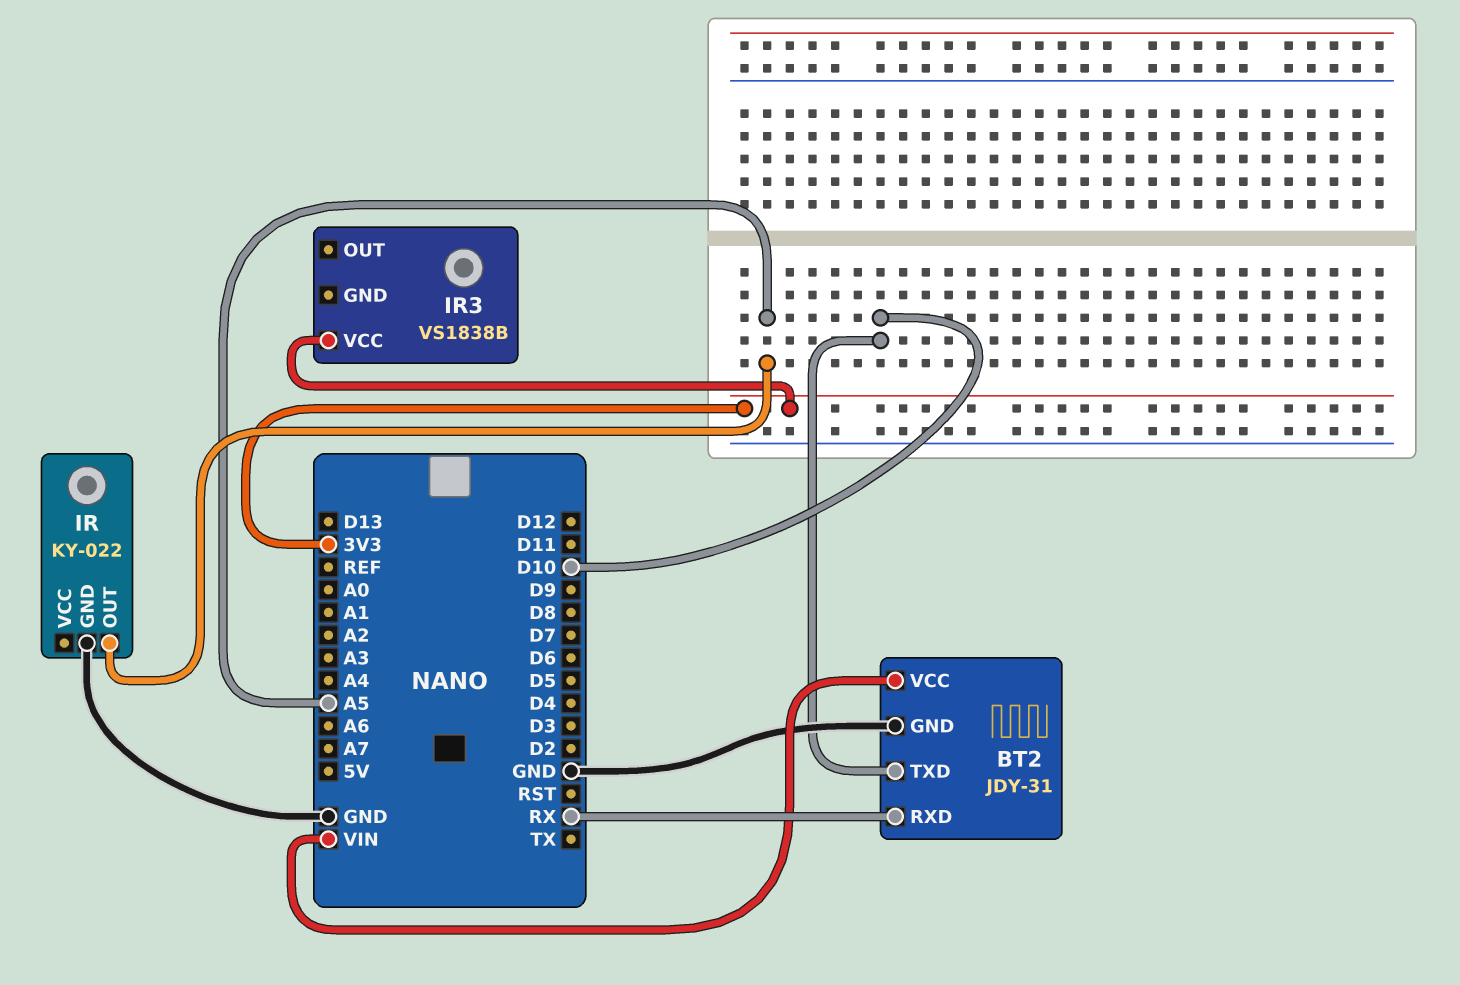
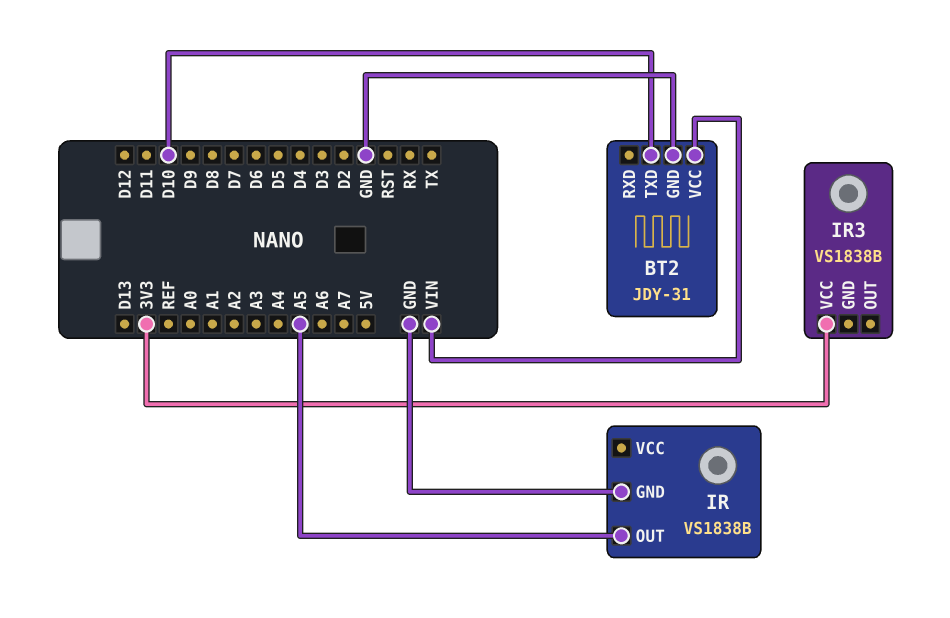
BT2 pin RXD: RX -> none
IR: KY-022 -> VS1838B

